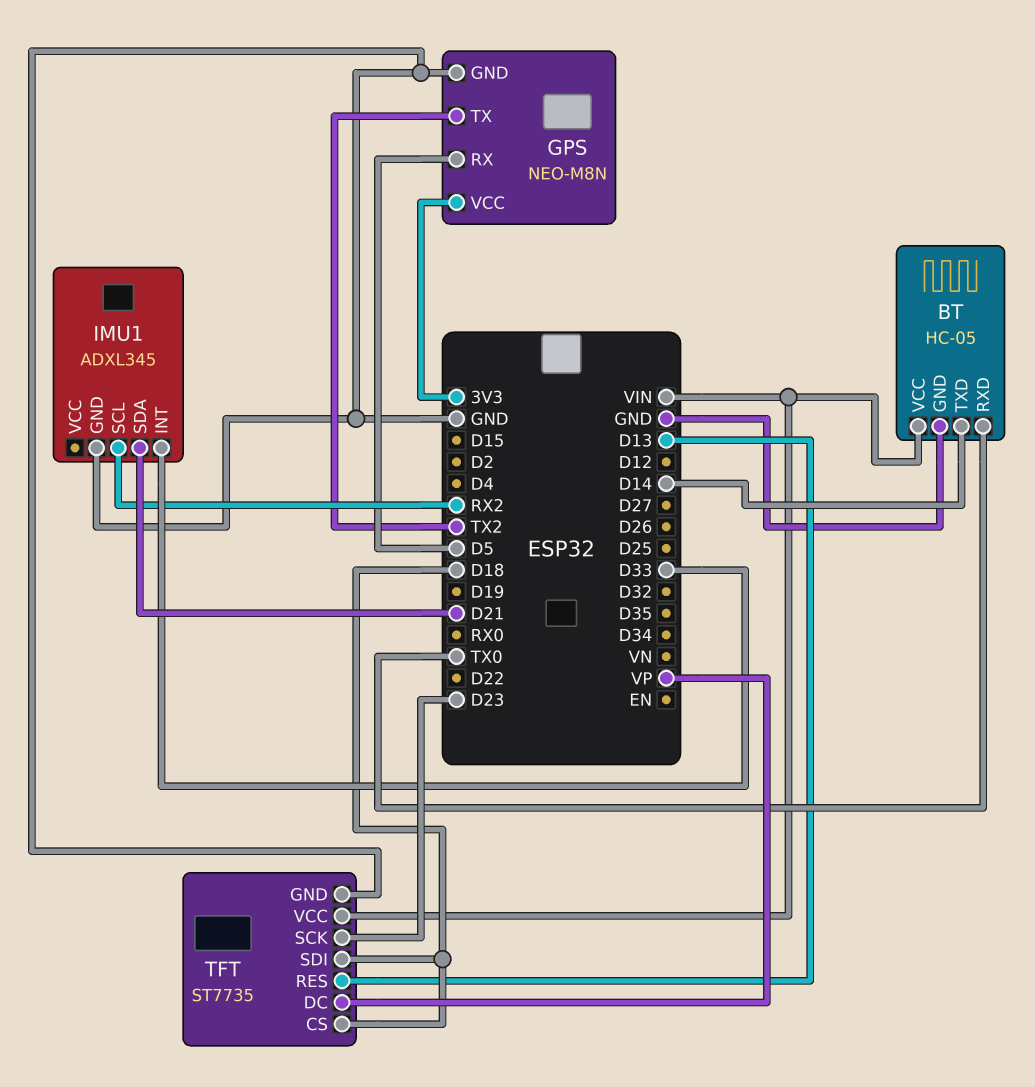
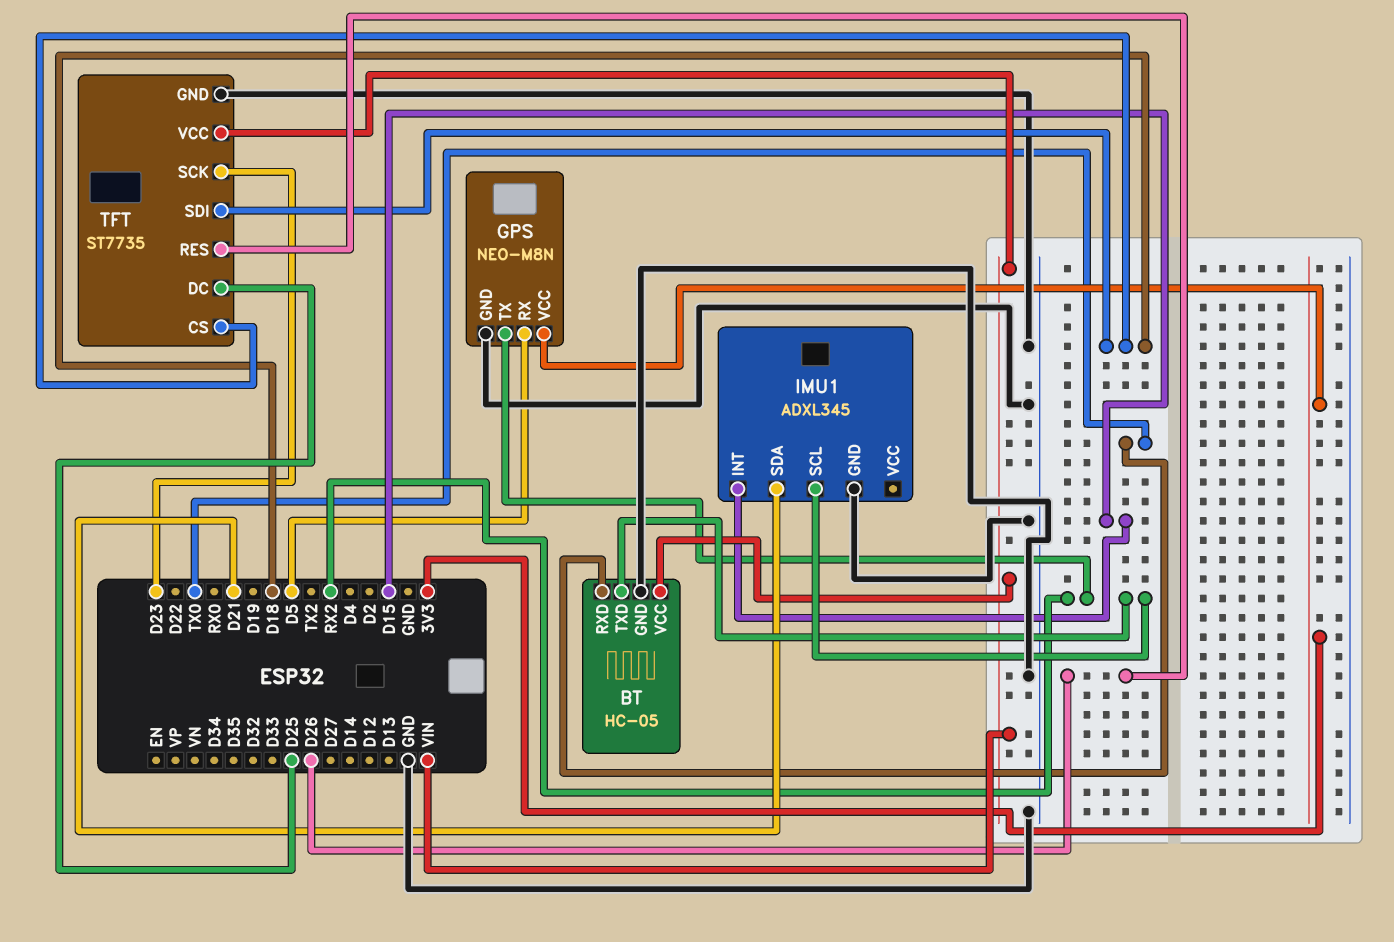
BT pin TXD: D14 -> RX2
GPS pin TX: TX2 -> RX2
IMU1 pin INT: D33 -> D15
TFT pin DC: VP -> D25
TFT pin RES: D13 -> D26

